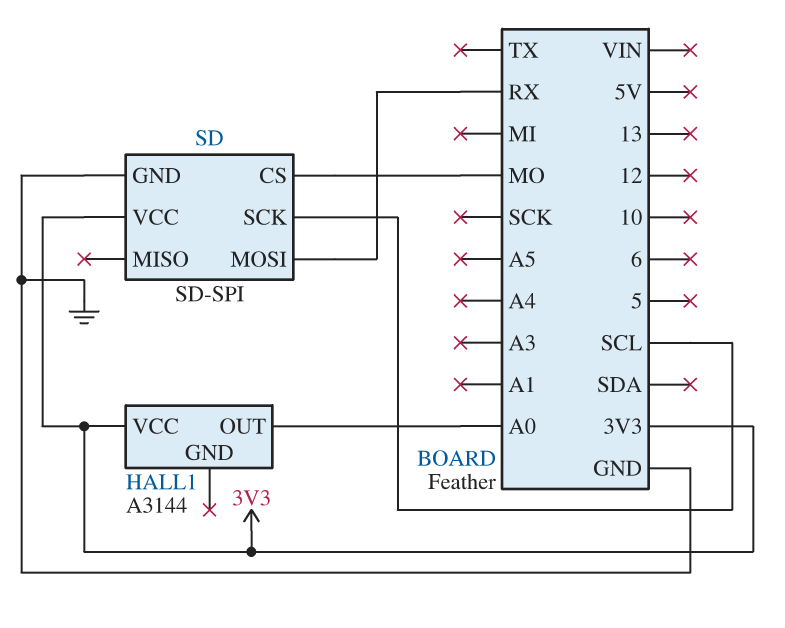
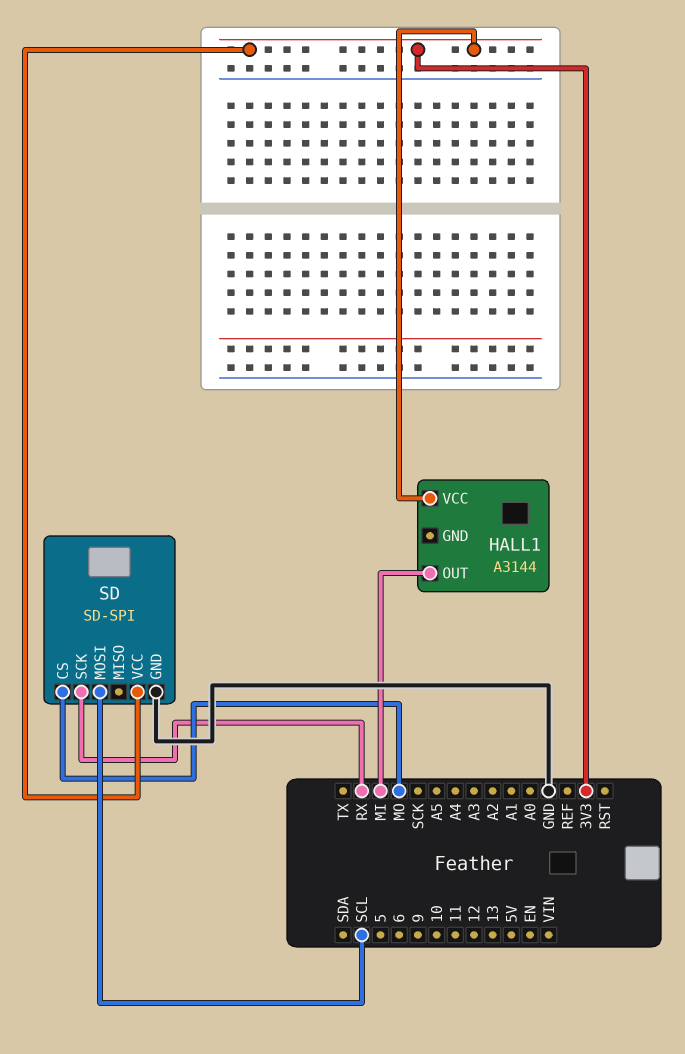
HALL1 pin OUT: A0 -> MI
SD pin MOSI: RX -> SCL
SD pin SCK: SCL -> RX

